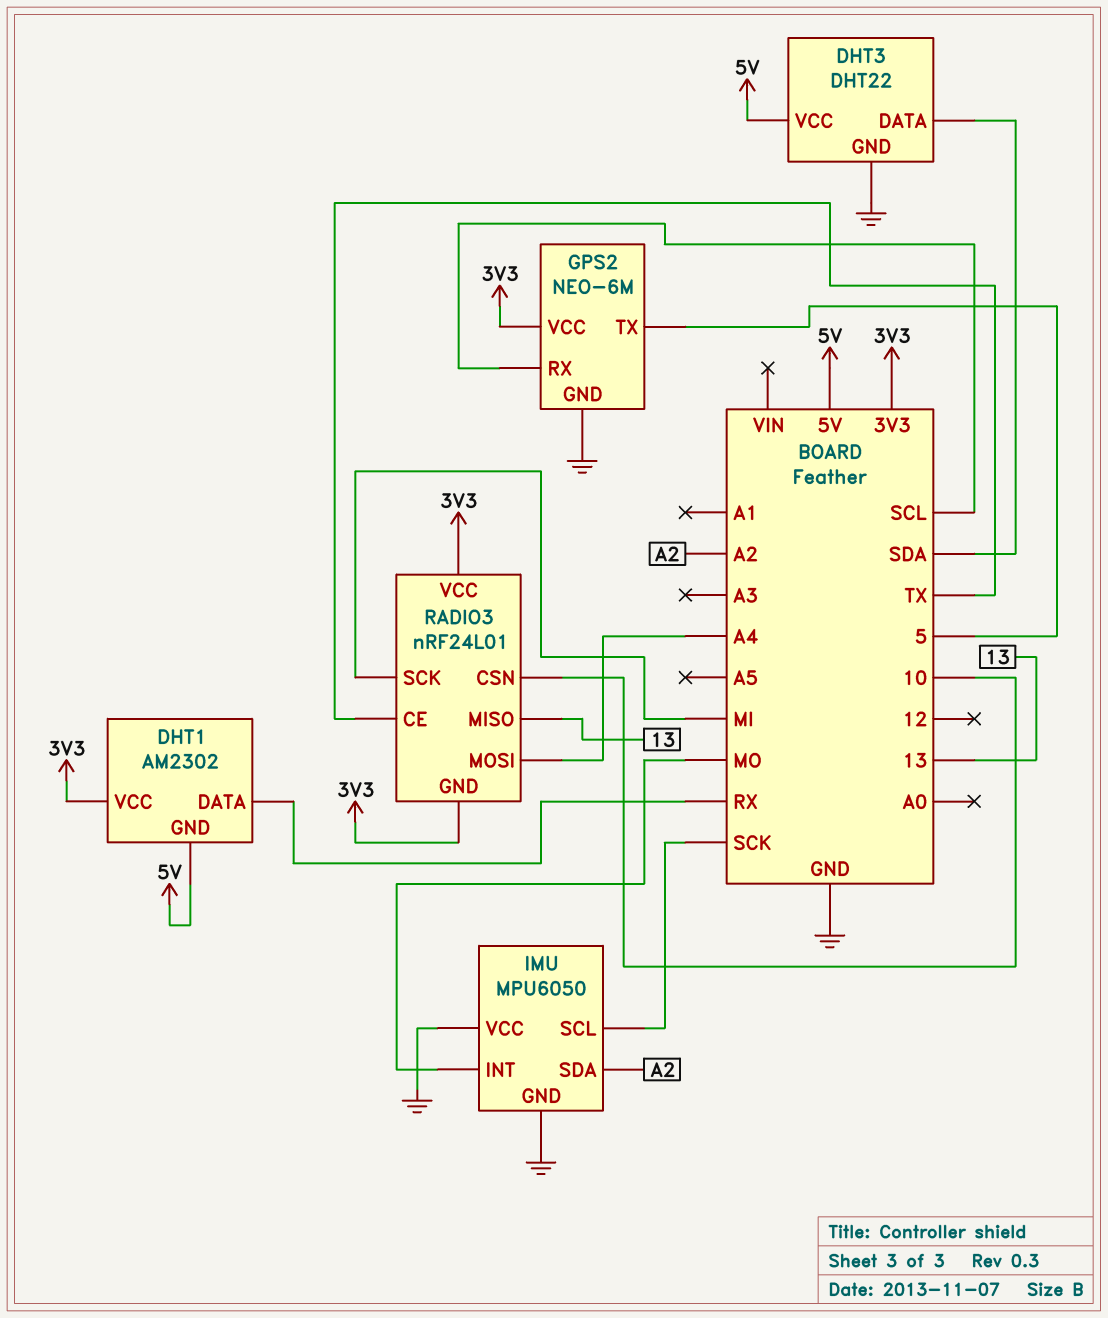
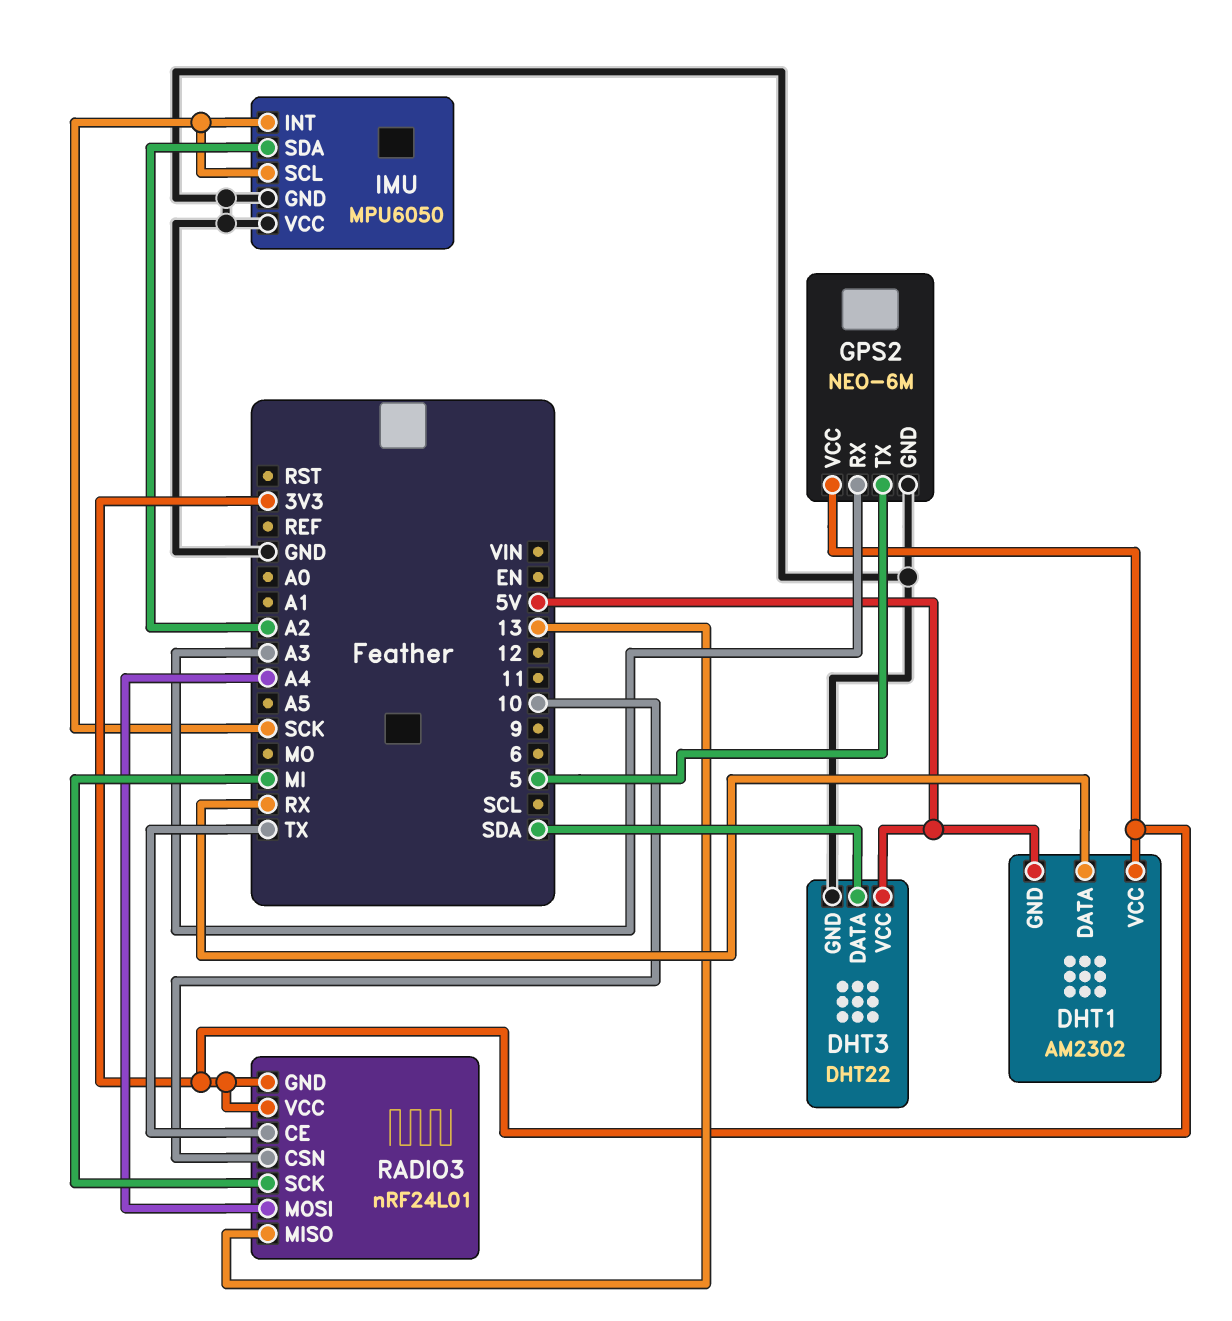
GPS2 pin RX: SCL -> A3
IMU pin INT: MO -> SCK

